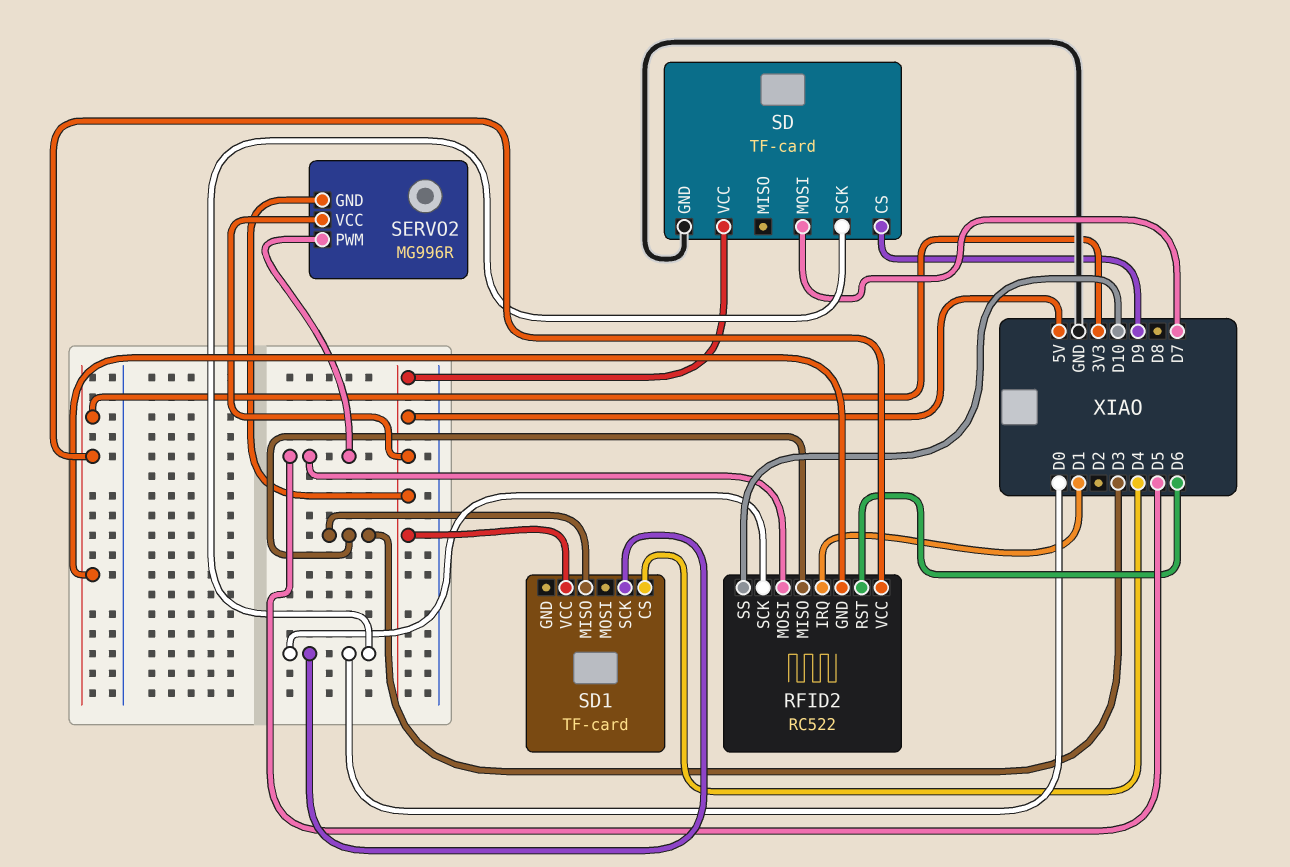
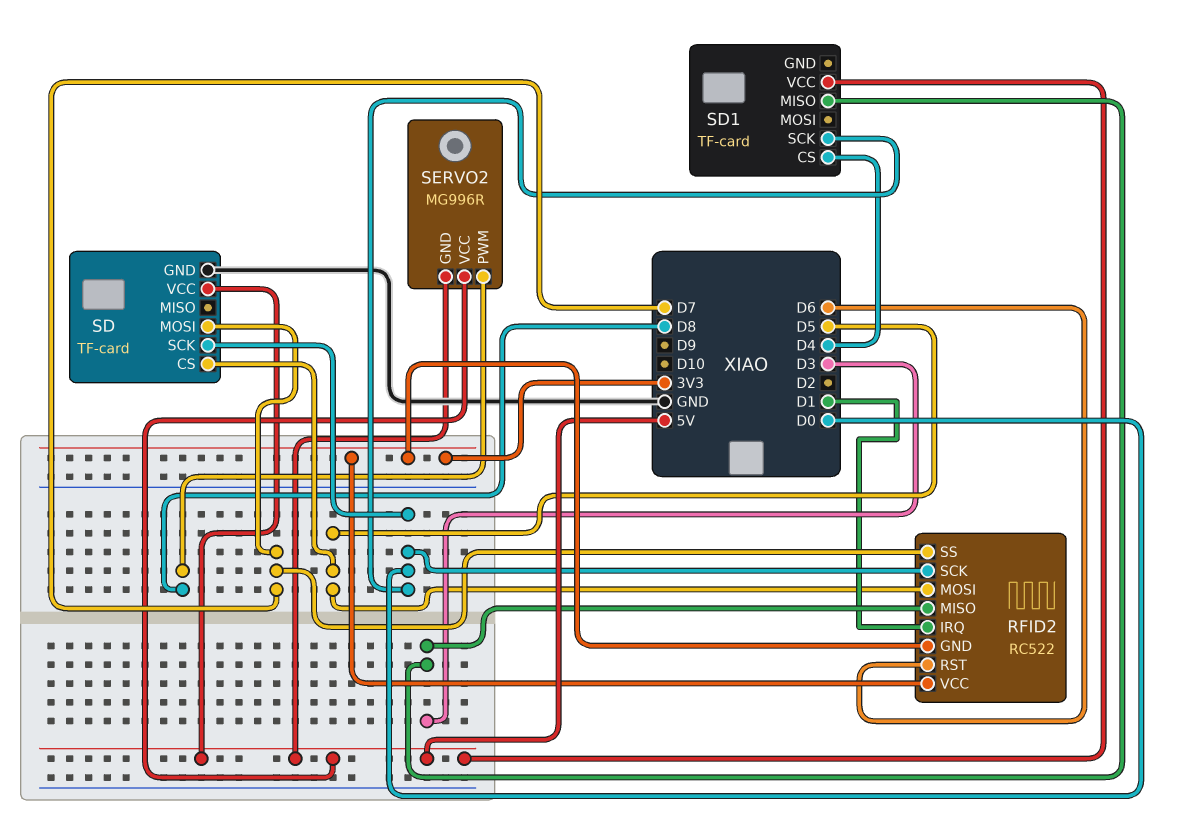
RFID2 pin SS: D10 -> D7
SD pin CS: D9 -> D5
SERVO2 pin PWM: D5 -> D8

